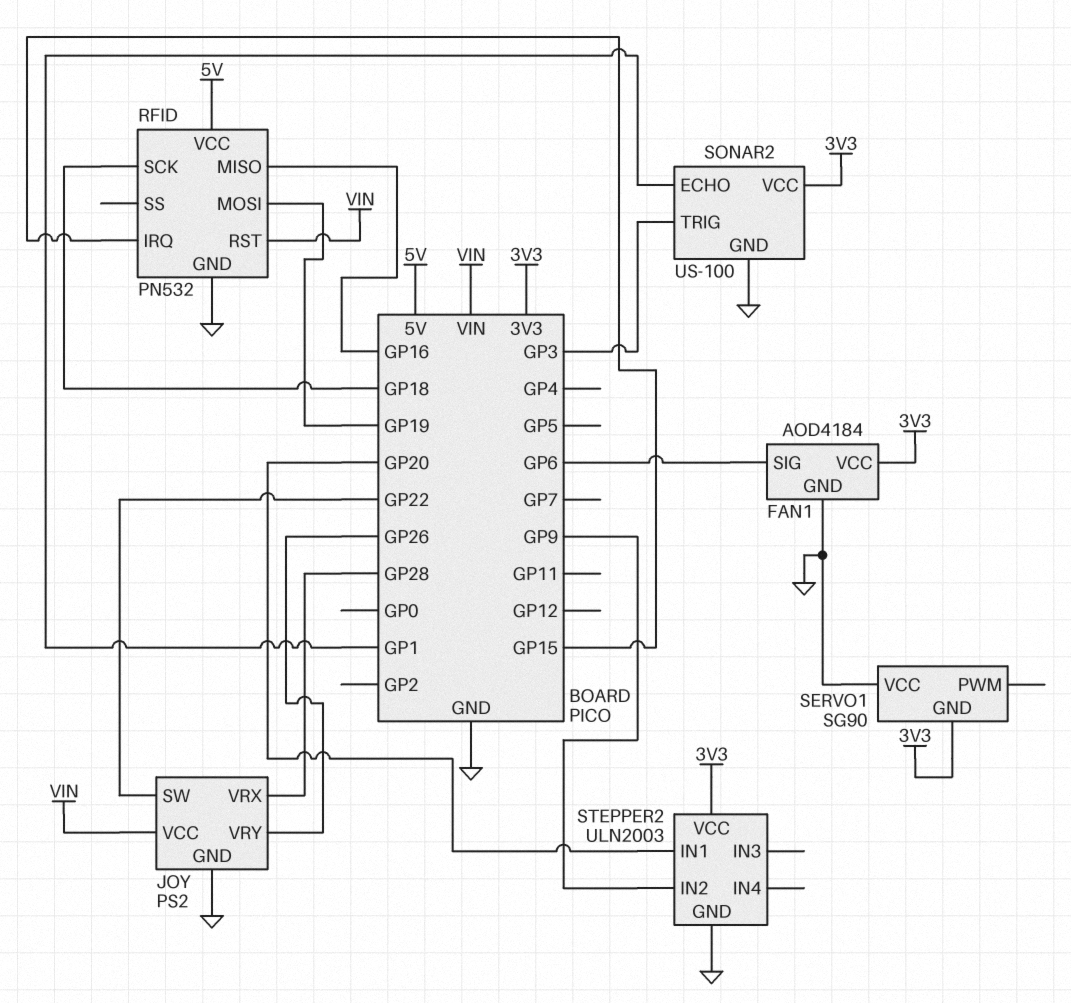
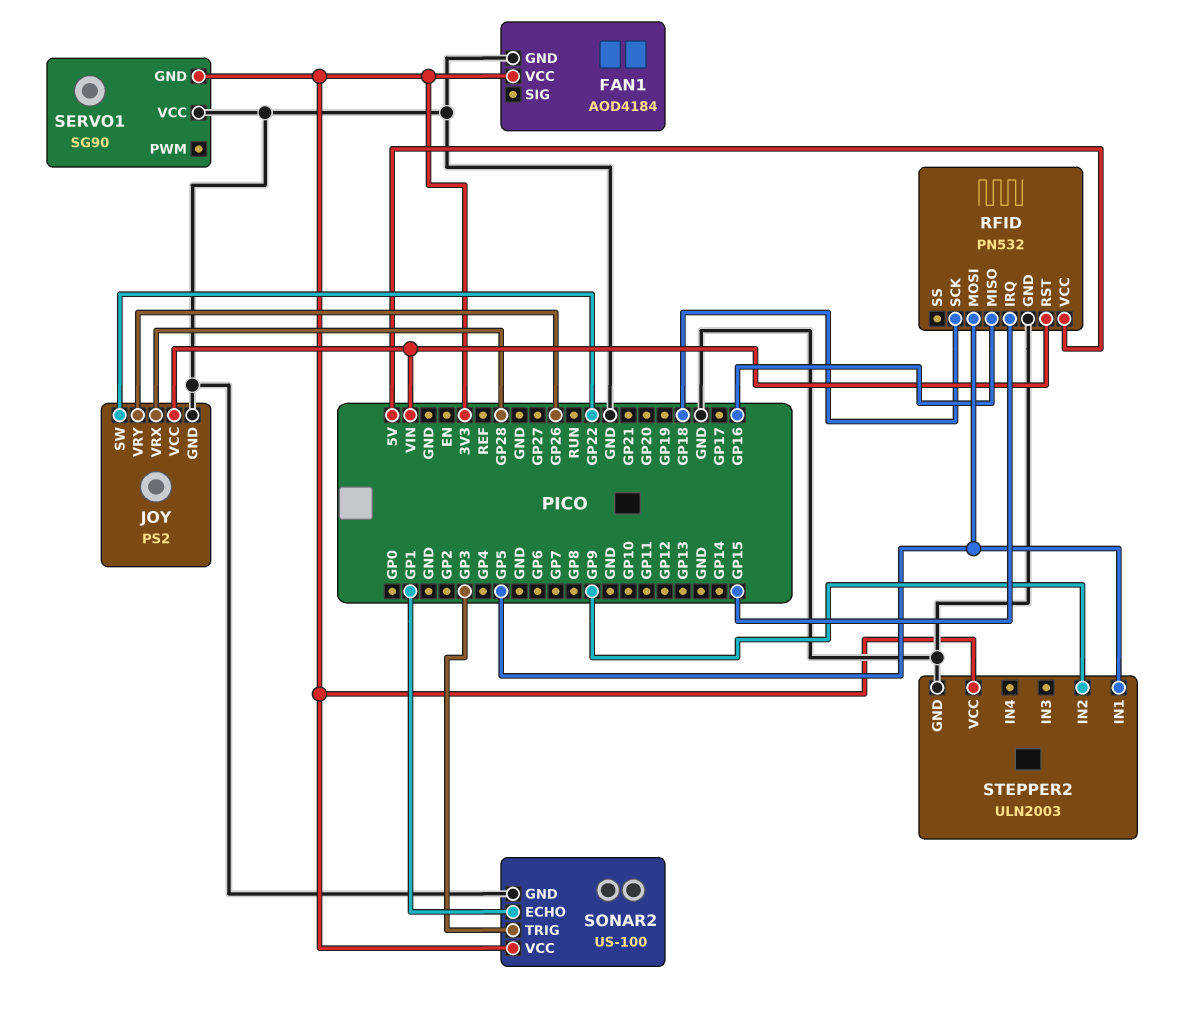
FAN1 pin SIG: GP6 -> none
RFID pin MOSI: GP19 -> GP5
STEPPER2 pin IN1: GP20 -> GP5

